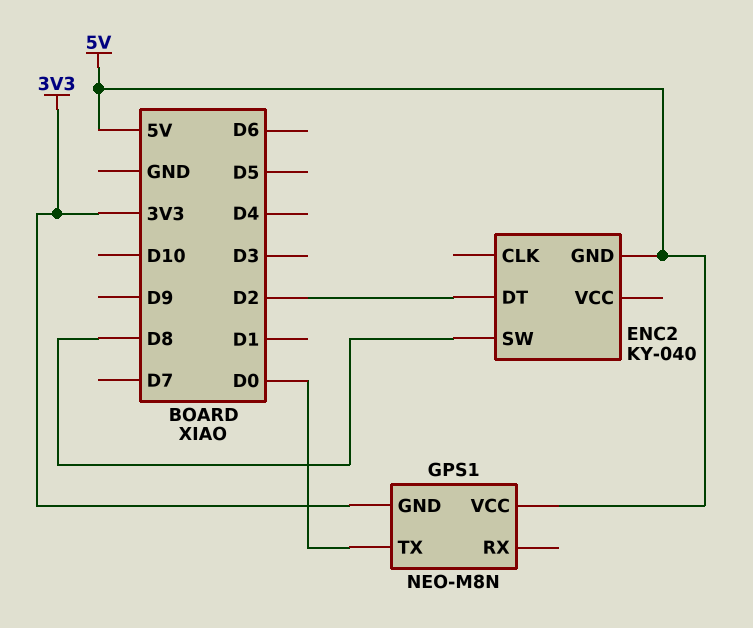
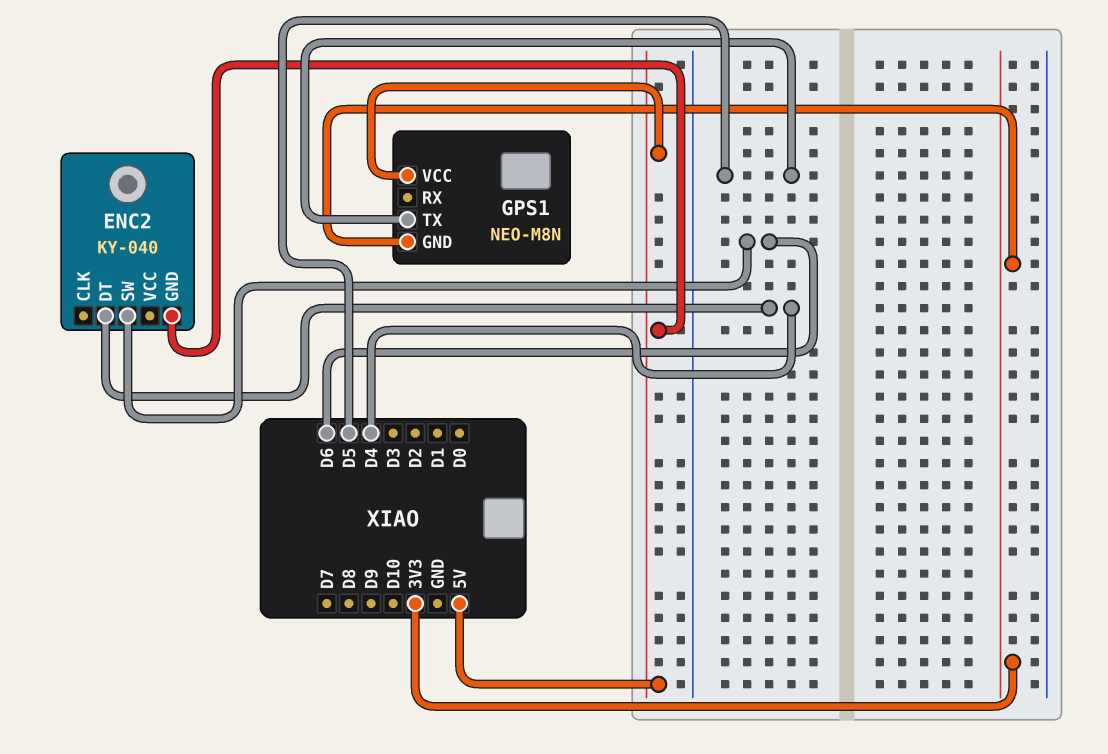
ENC2 pin DT: D2 -> D4
ENC2 pin SW: D8 -> D6
GPS1 pin TX: D0 -> D5

